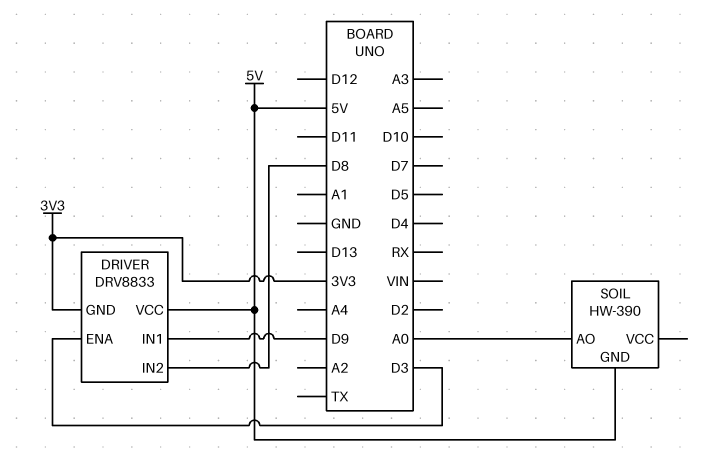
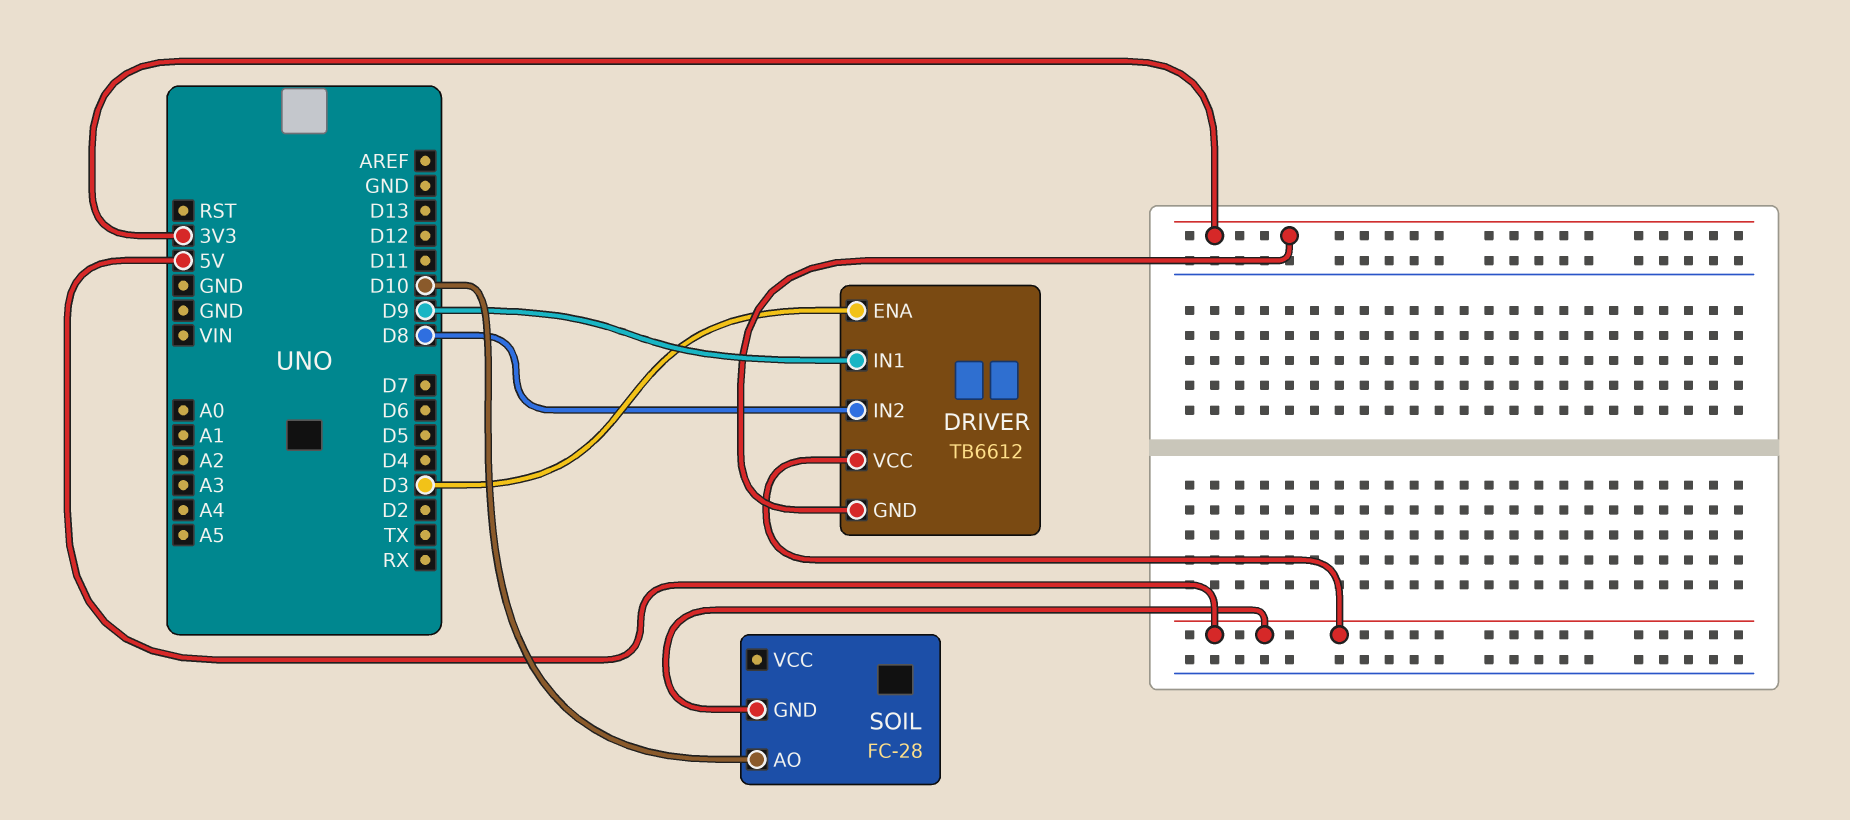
DRIVER: DRV8833 -> TB6612
SOIL: HW-390 -> FC-28
SOIL pin AO: A0 -> D10

